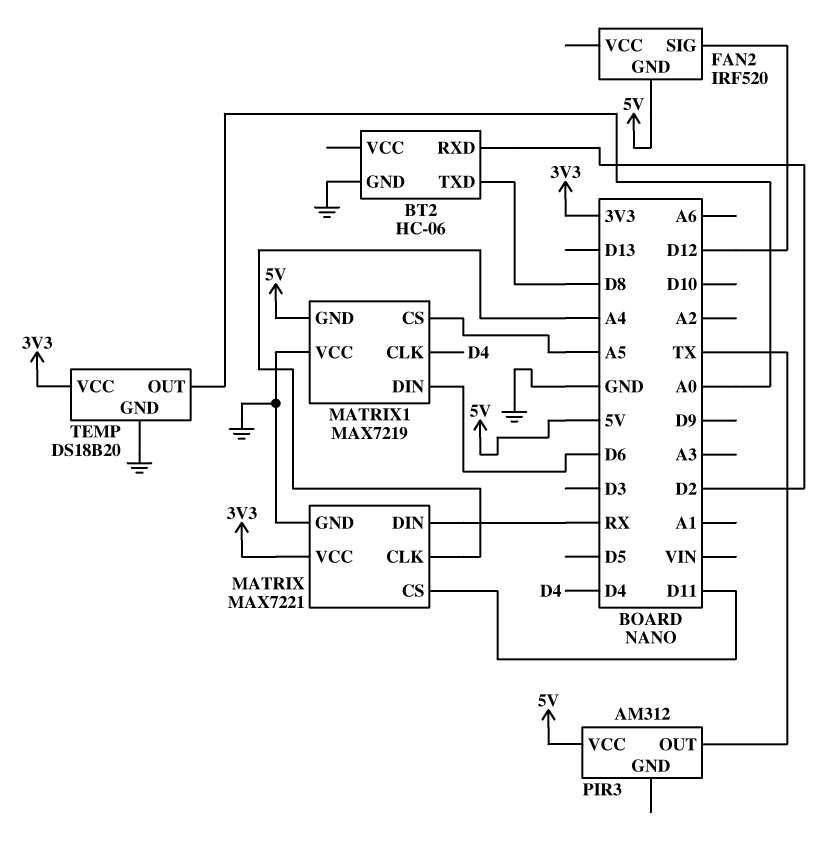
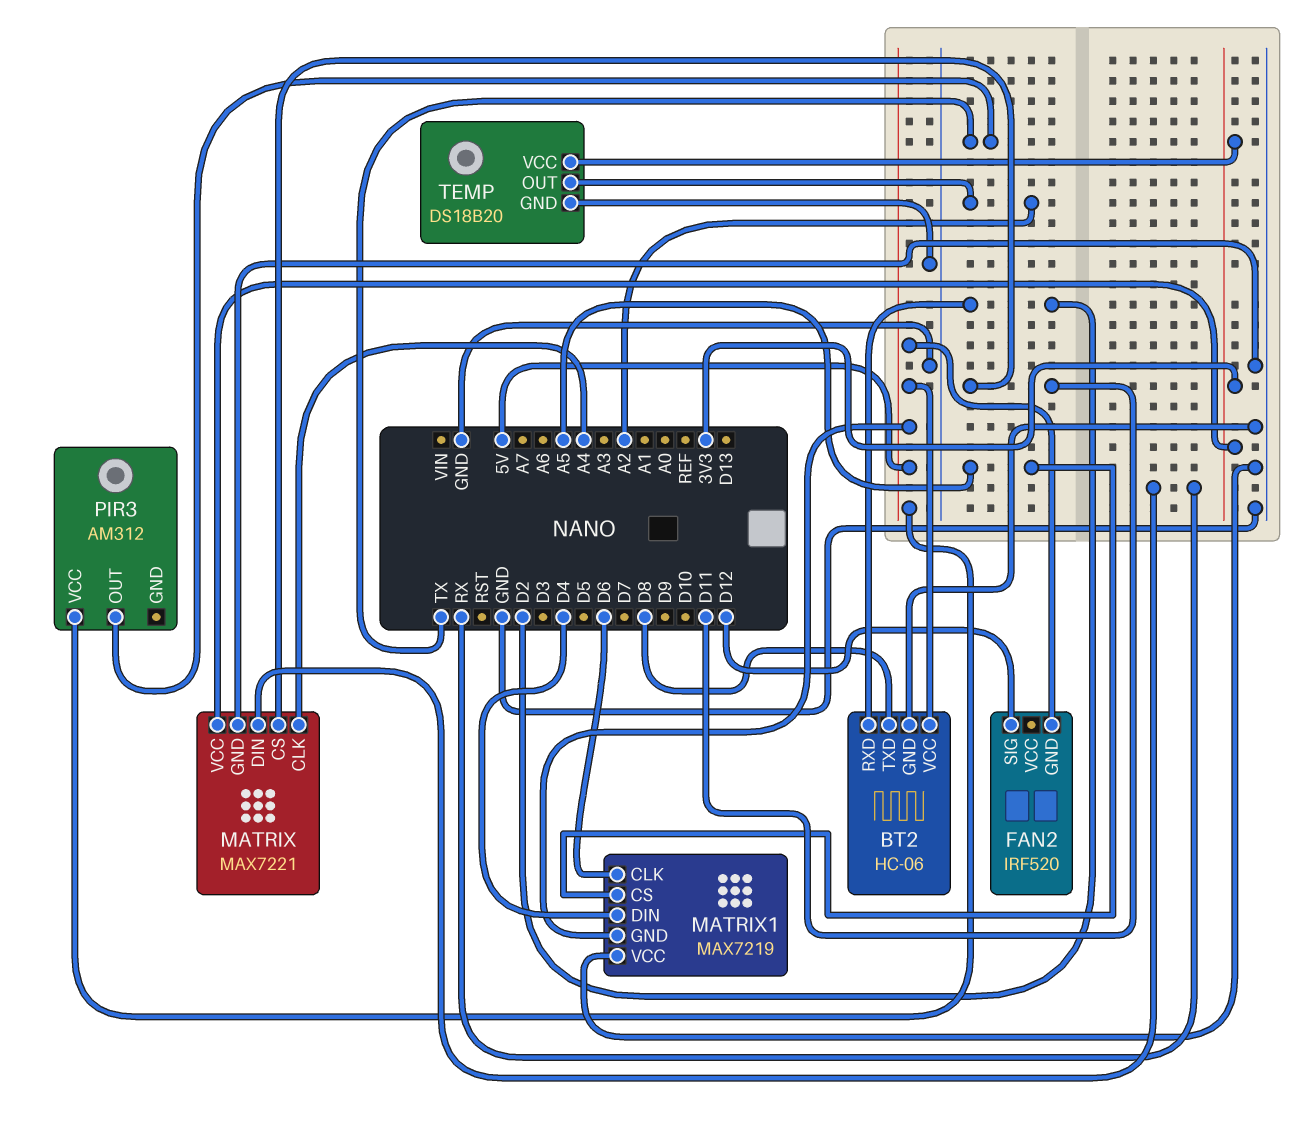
BT2 pin VCC: none -> 5V
MATRIX1 pin CLK: D4 -> D6
MATRIX1 pin DIN: D6 -> D4
TEMP pin OUT: A0 -> A2

